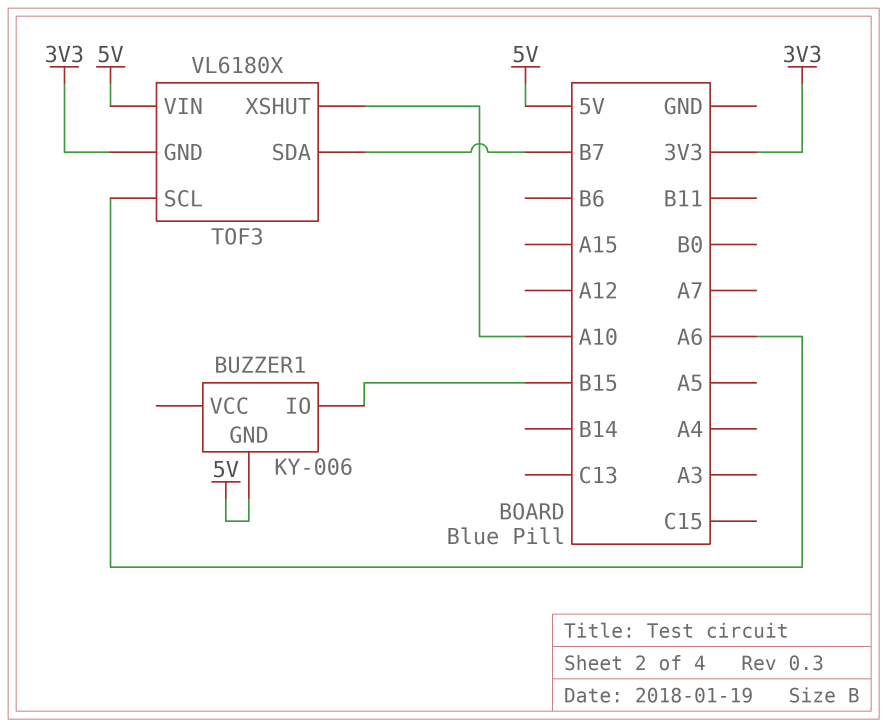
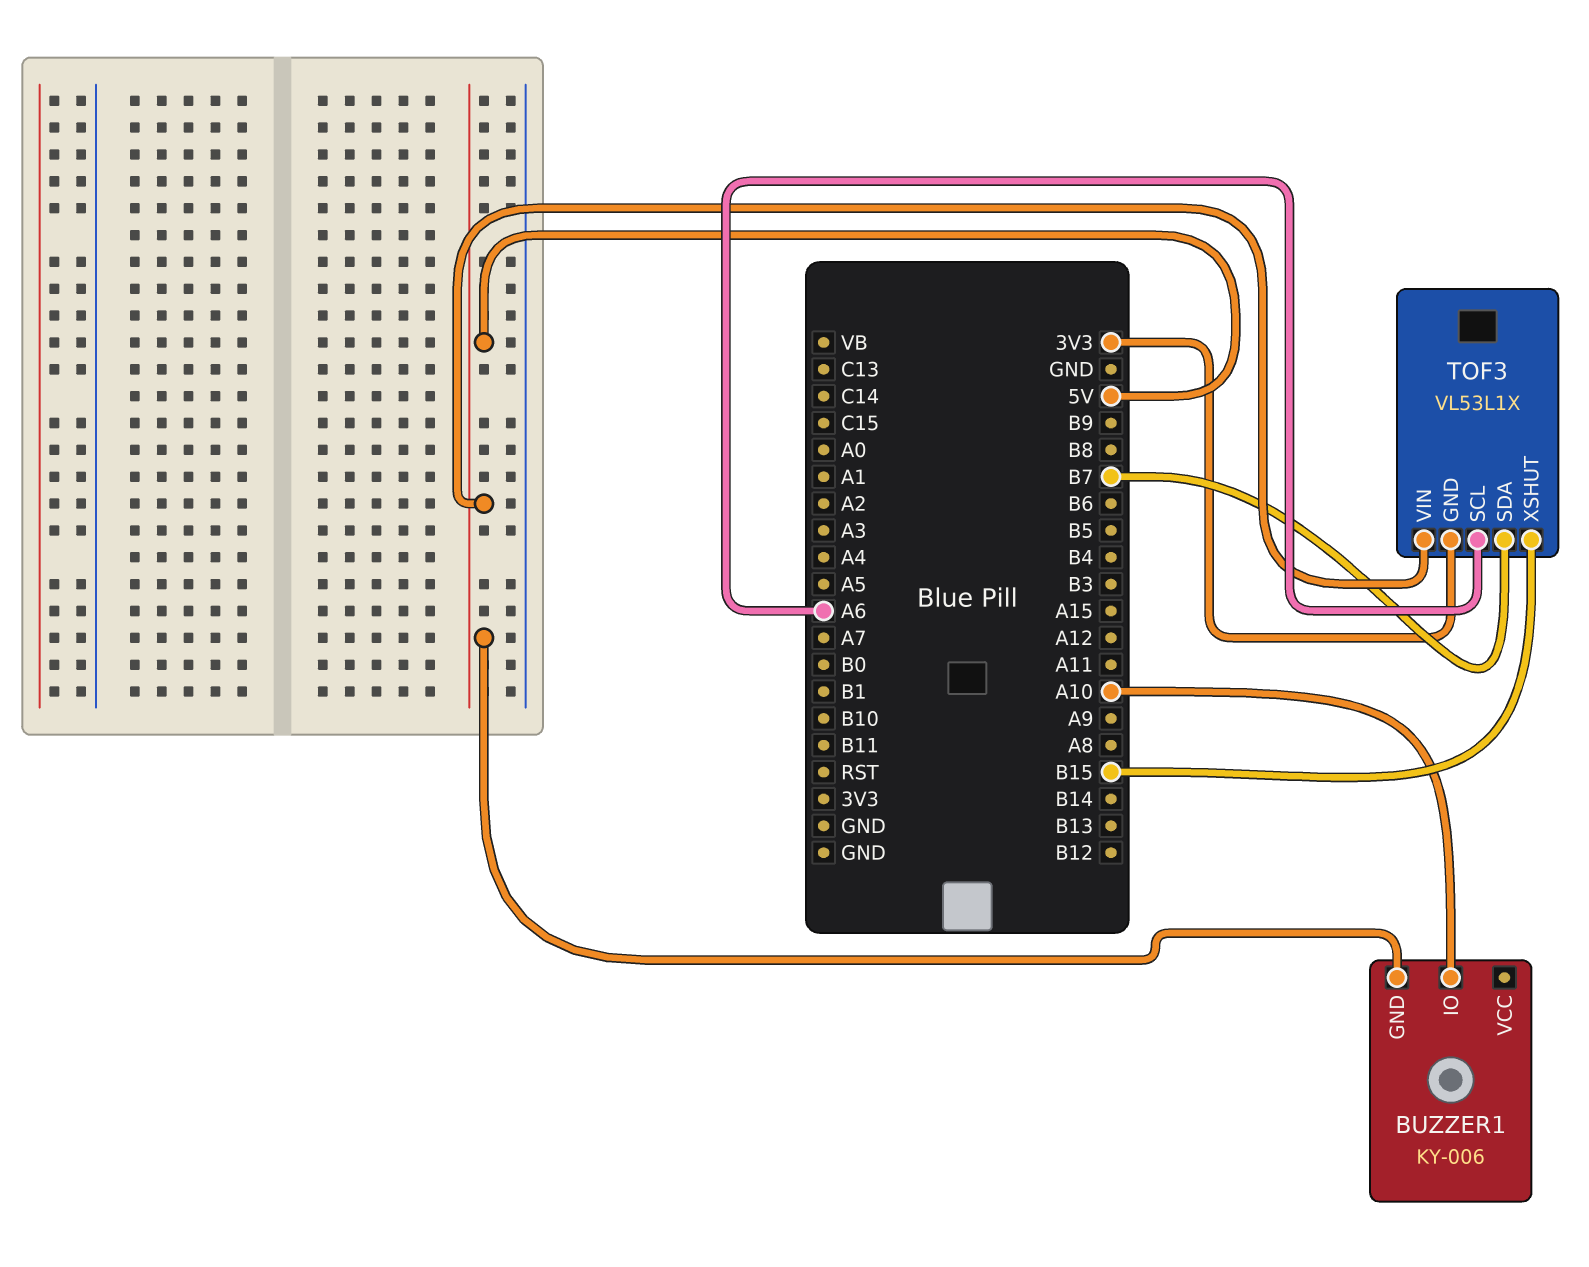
BUZZER1 pin IO: B15 -> A10
TOF3: VL6180X -> VL53L1X
TOF3 pin XSHUT: A10 -> B15

